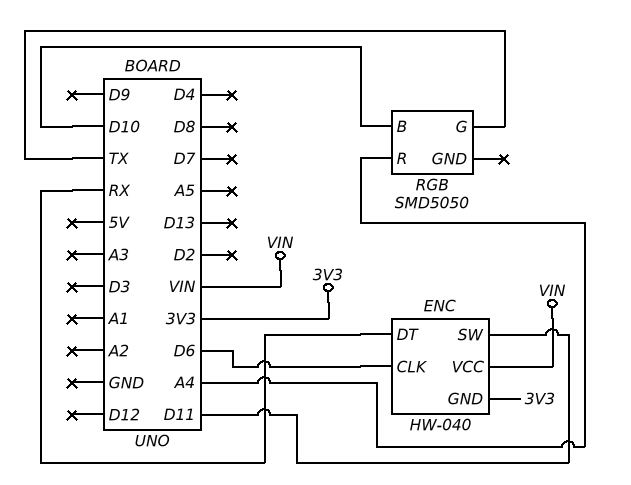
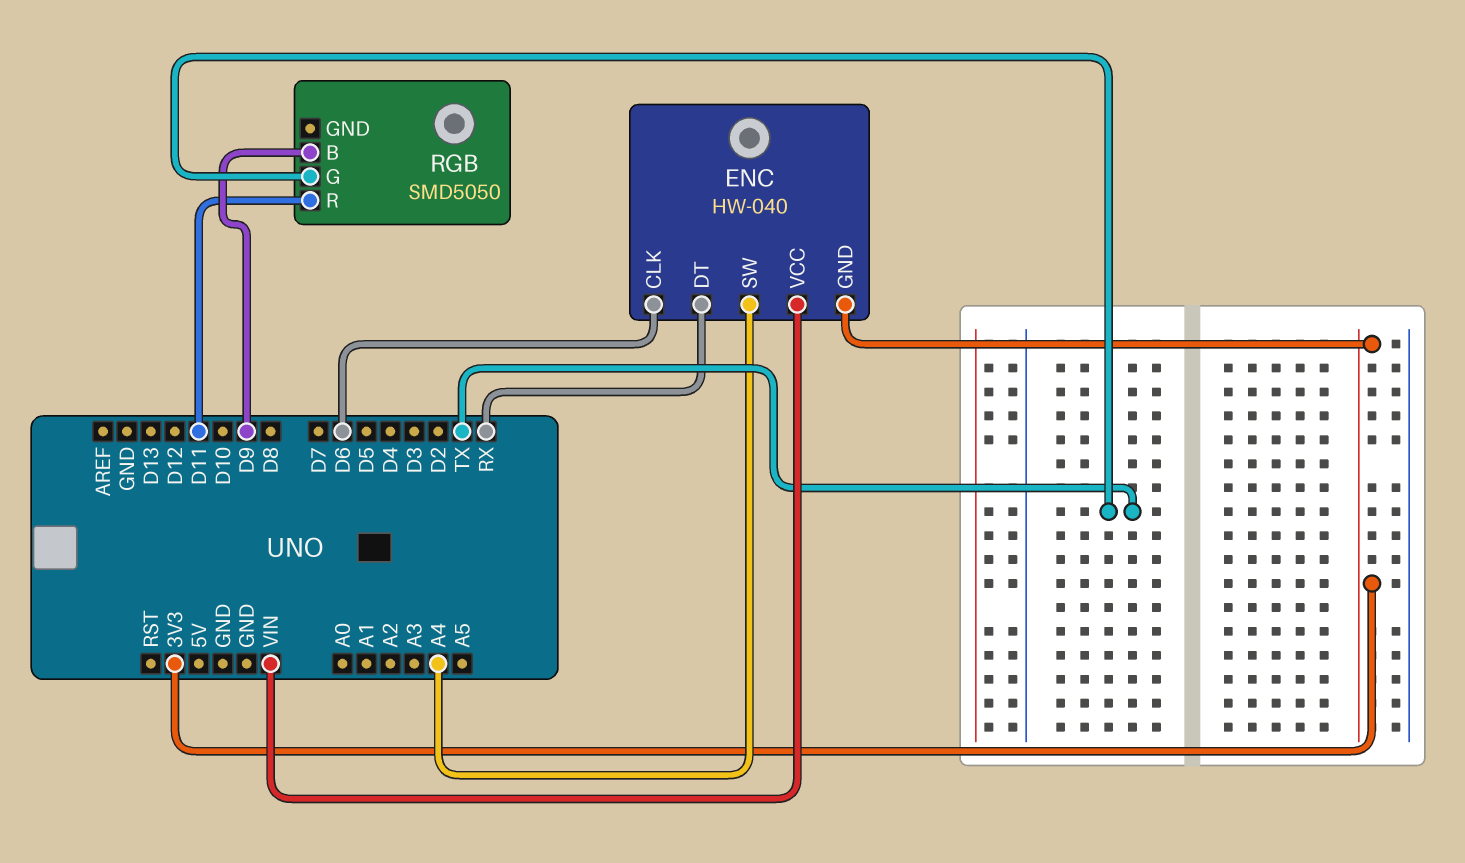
ENC pin SW: D11 -> A4
RGB pin B: D10 -> D9
RGB pin R: A4 -> D11

